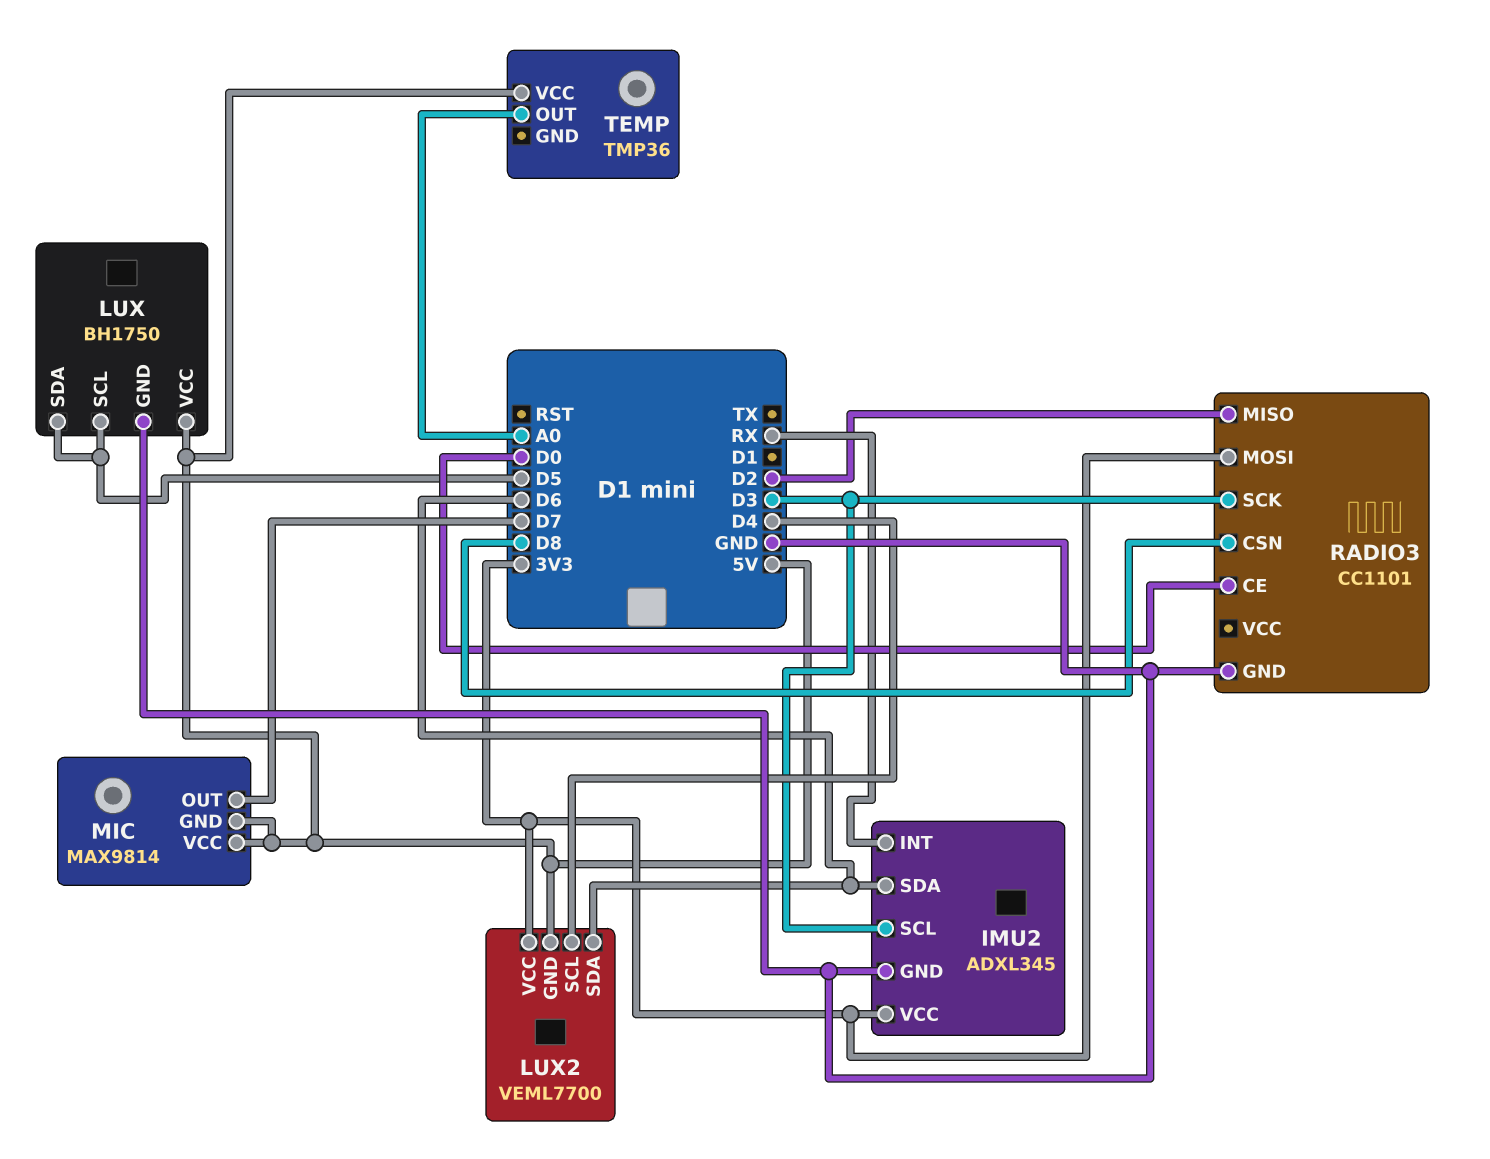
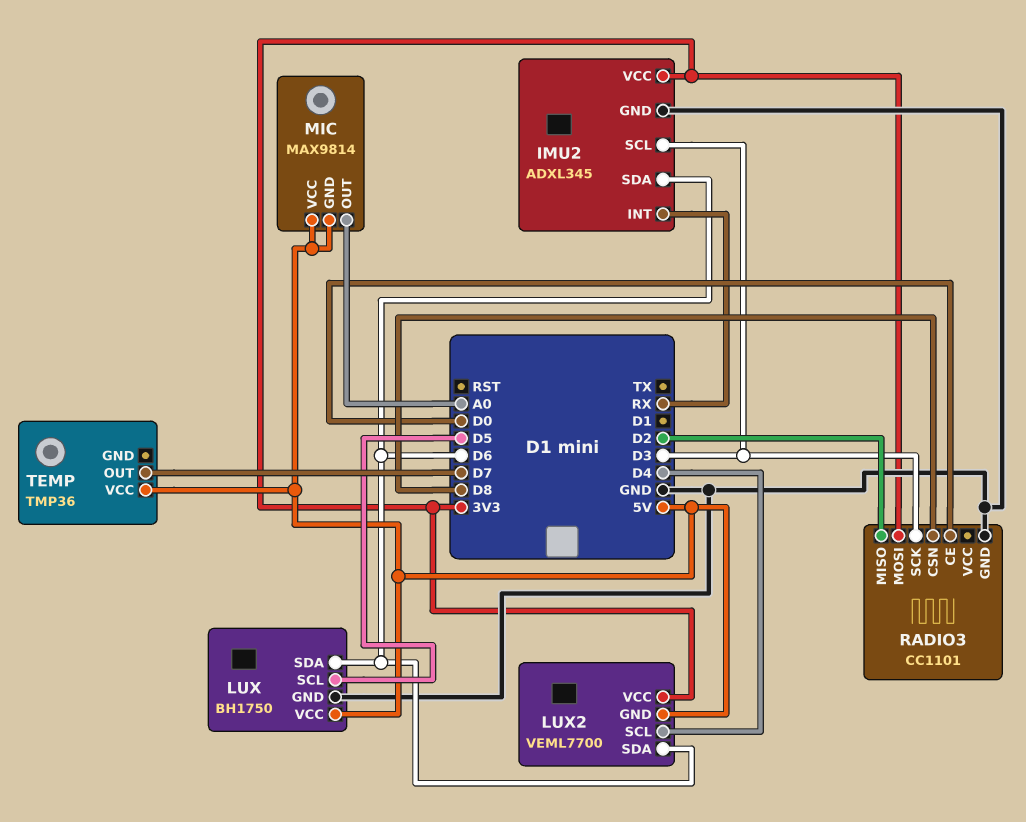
LUX pin SDA: D5 -> D6
MIC pin OUT: D7 -> A0
TEMP pin OUT: A0 -> D7

